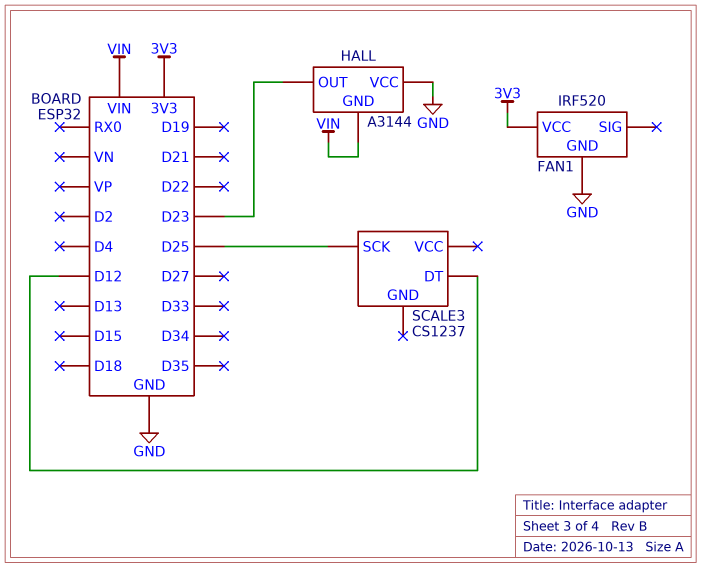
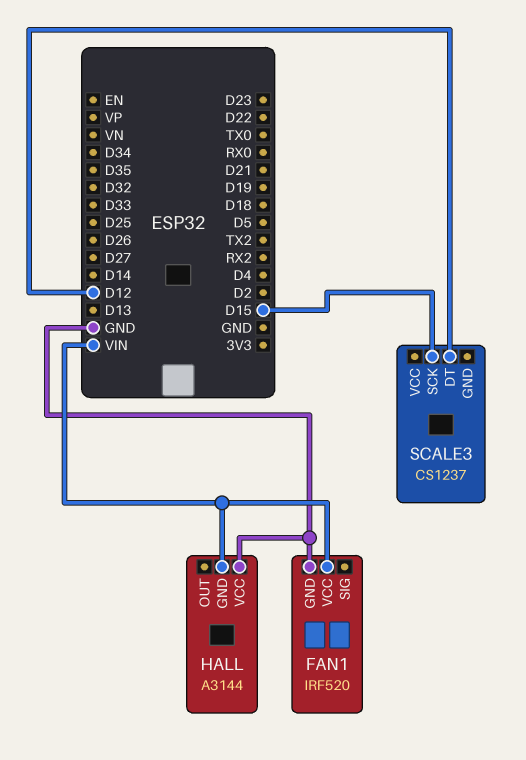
FAN1 pin VCC: 3V3 -> VIN
HALL pin OUT: D23 -> none
SCALE3 pin SCK: D25 -> D15

